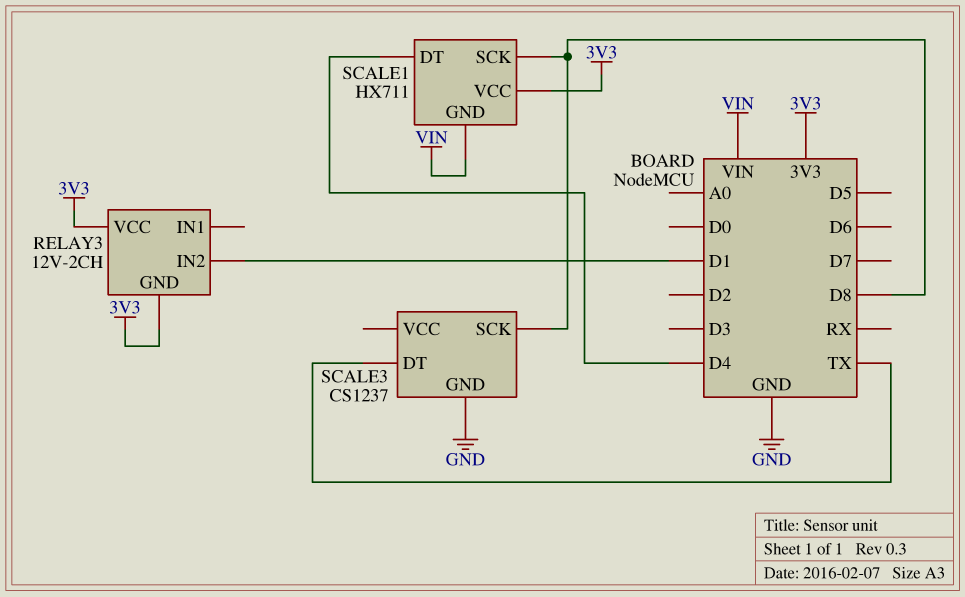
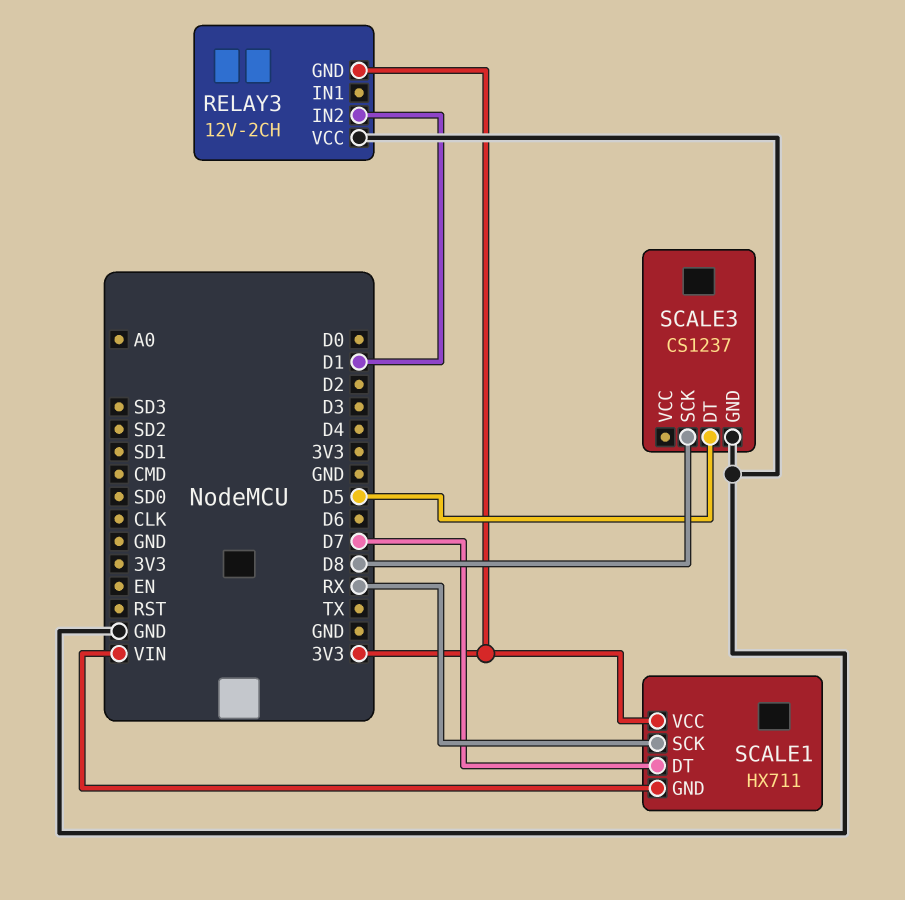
RELAY3 pin VCC: 3V3 -> GND
SCALE1 pin DT: D4 -> D7
SCALE1 pin SCK: D8 -> RX
SCALE3 pin DT: TX -> D5

